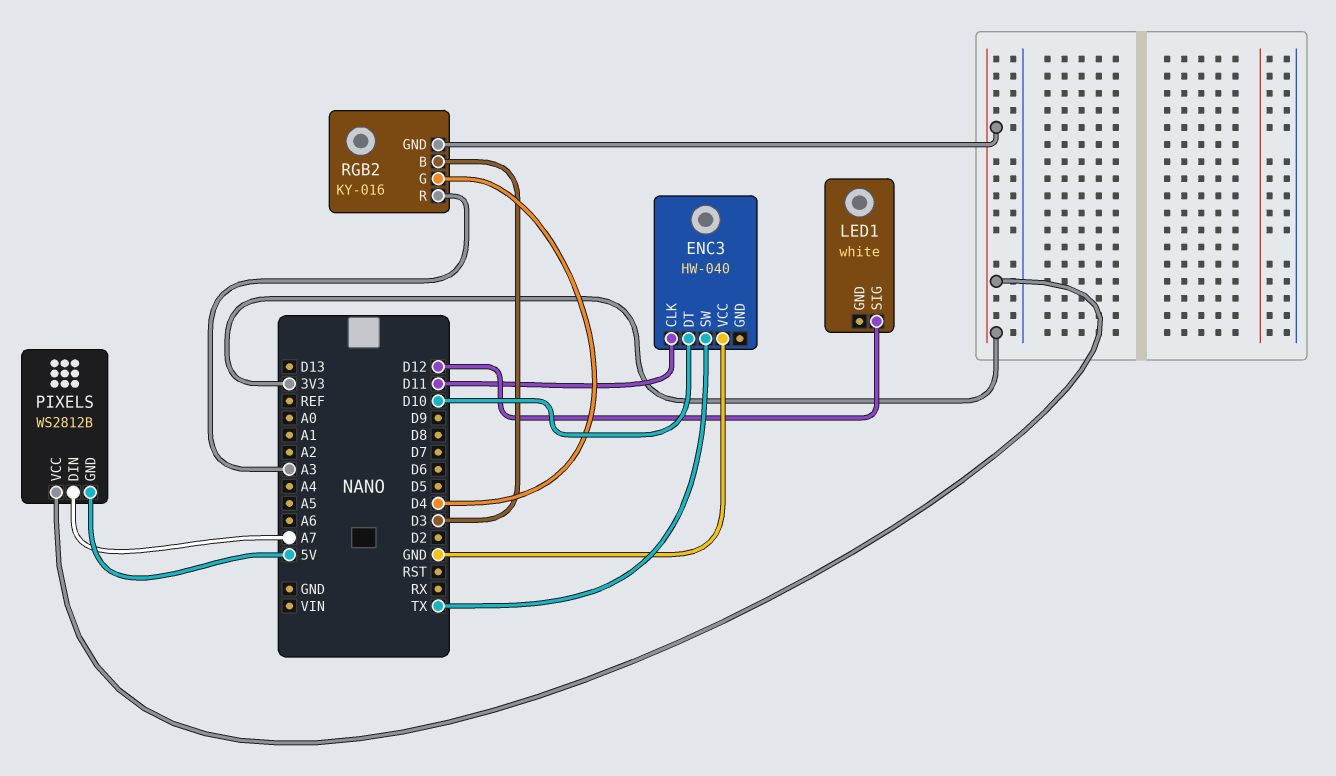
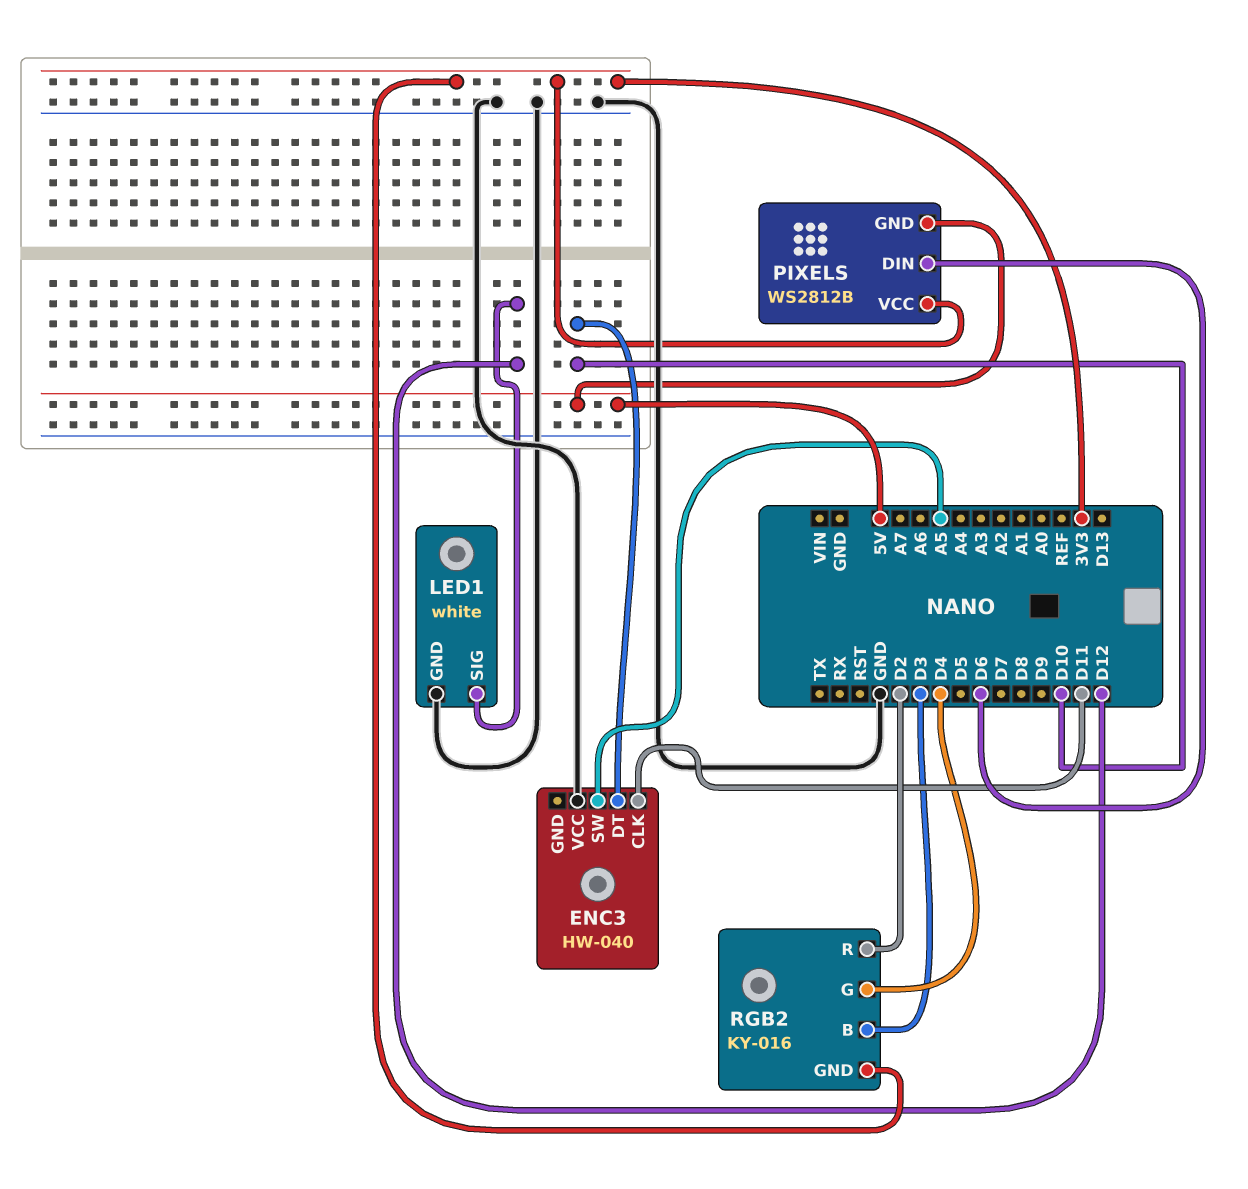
ENC3 pin SW: TX -> A5
LED1 pin GND: none -> GND
PIXELS pin DIN: A7 -> D6
RGB2 pin R: A3 -> D2

